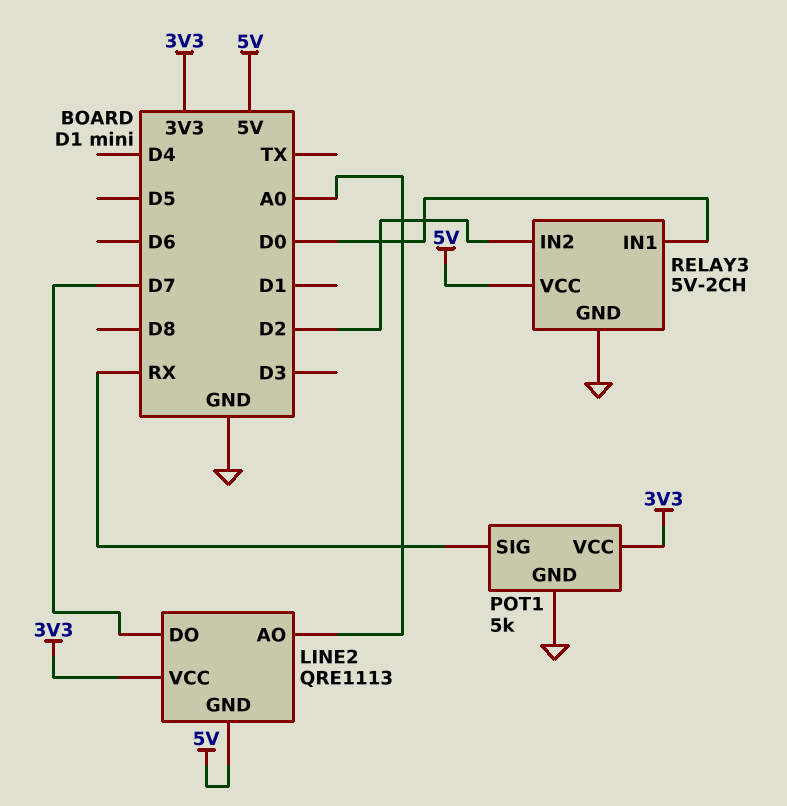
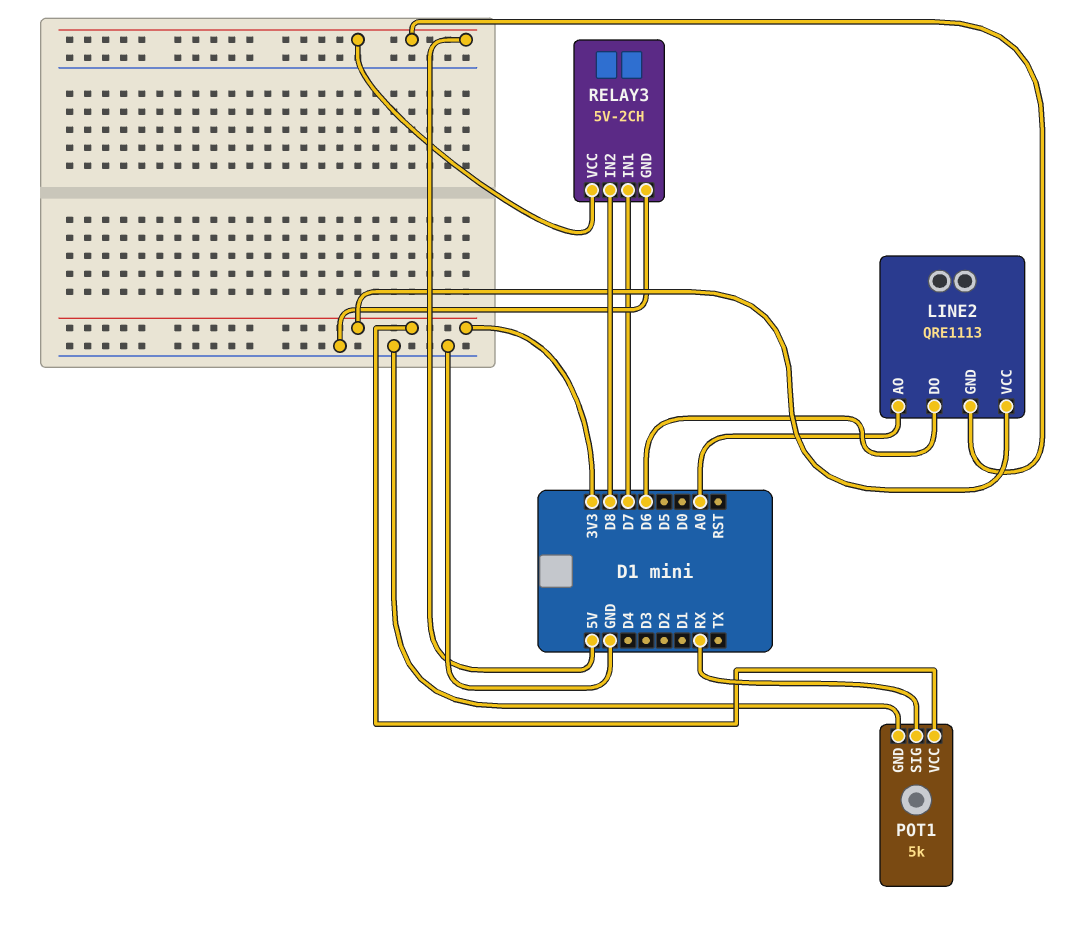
LINE2 pin DO: D7 -> D6
RELAY3 pin IN1: D0 -> D7
RELAY3 pin IN2: D2 -> D8

